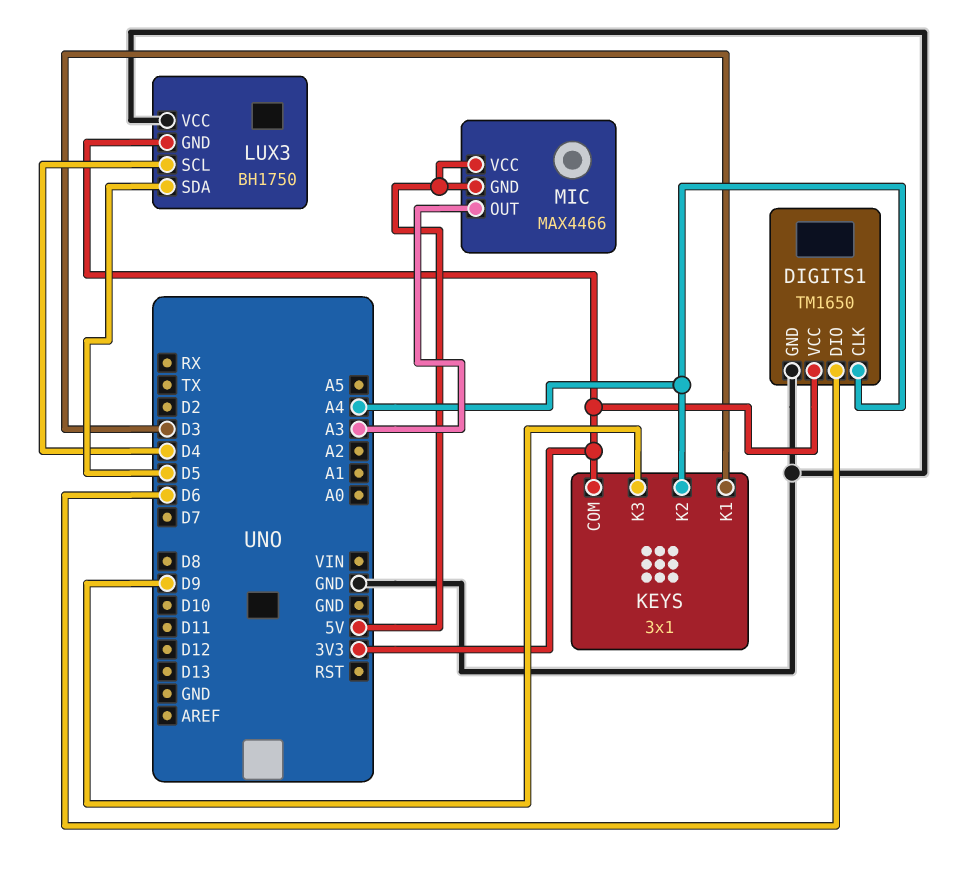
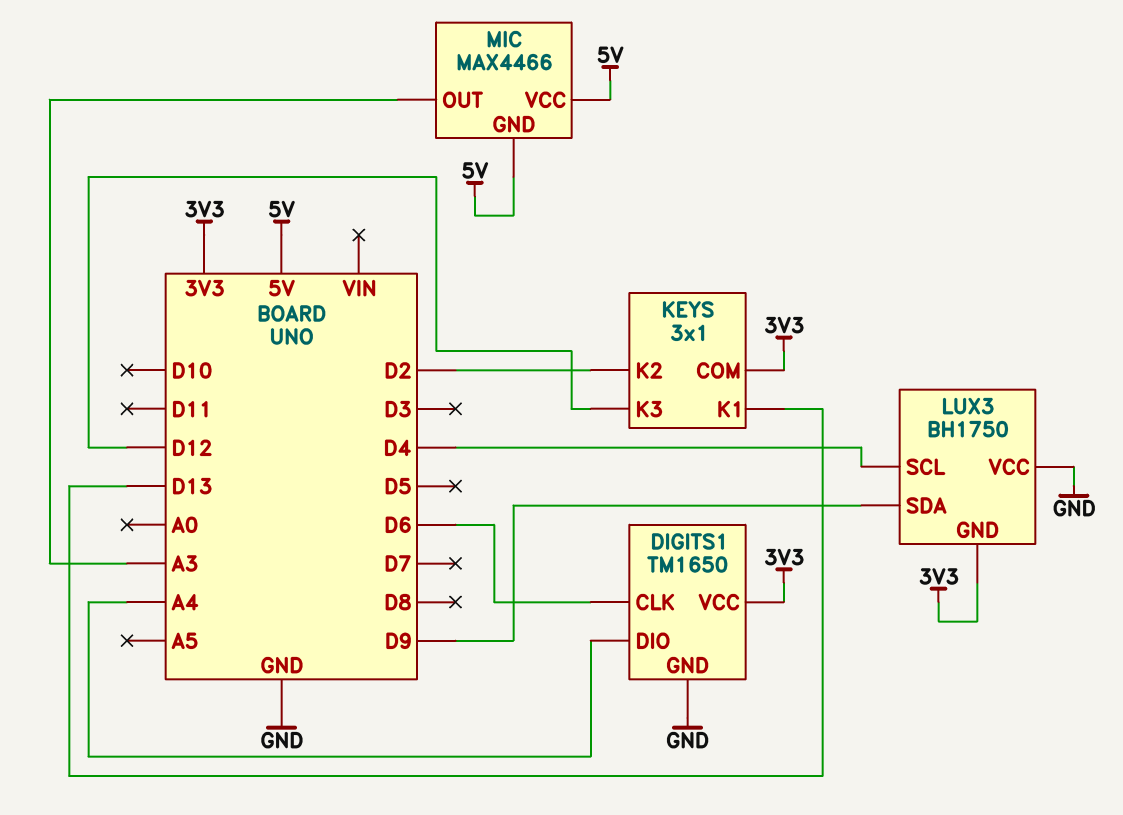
DIGITS1 pin CLK: A4 -> D6
DIGITS1 pin DIO: D6 -> A4
KEYS pin K1: D3 -> D13
KEYS pin K2: A4 -> D2
KEYS pin K3: D9 -> D12
LUX3 pin SDA: D5 -> D9

